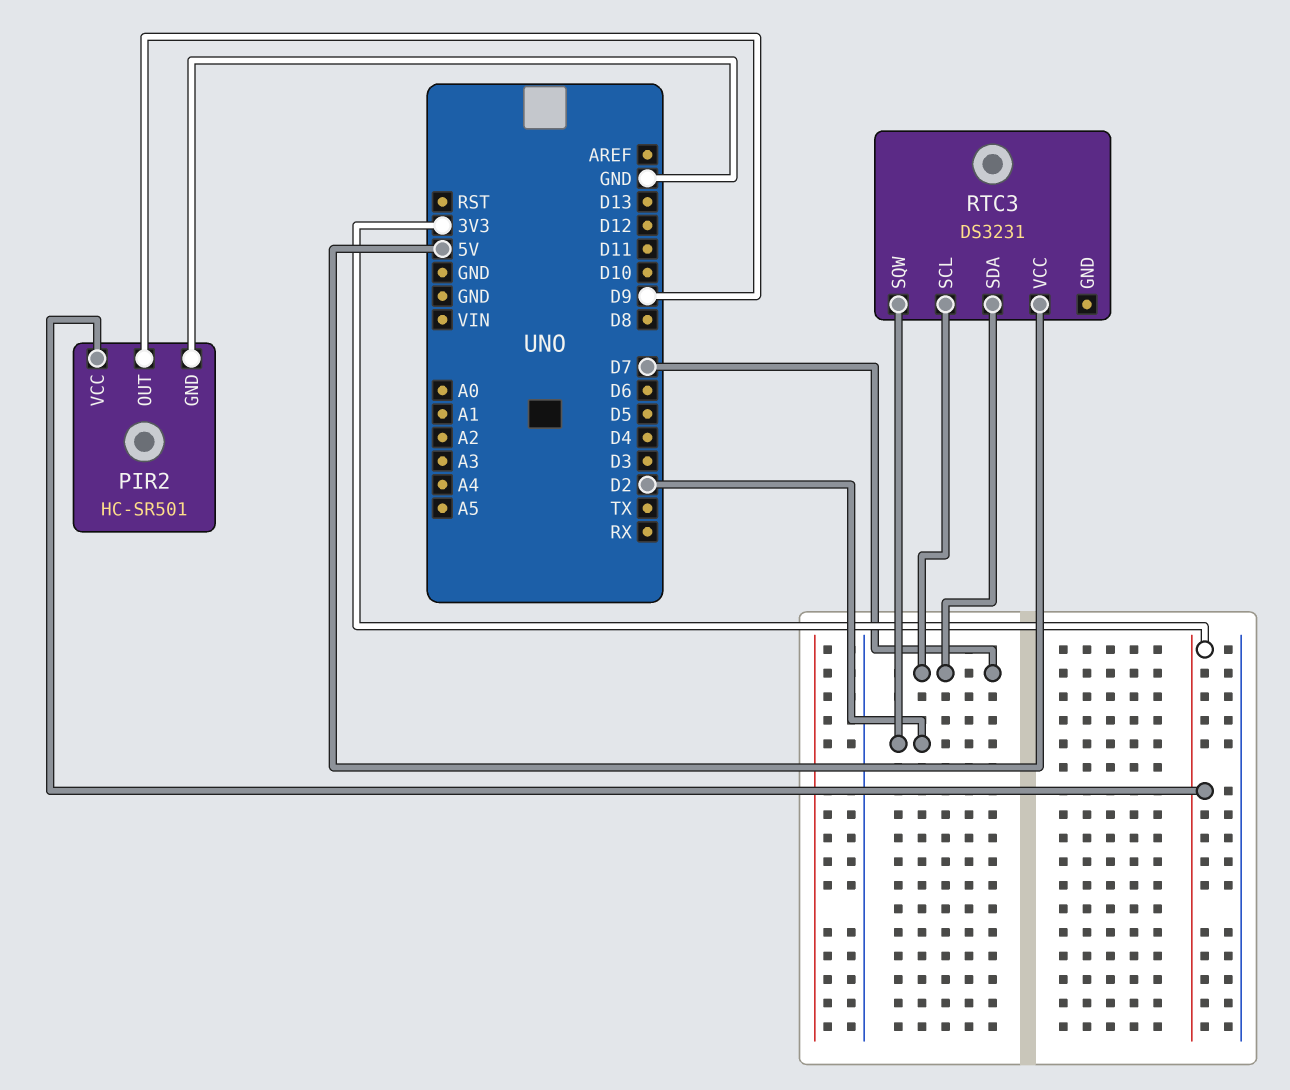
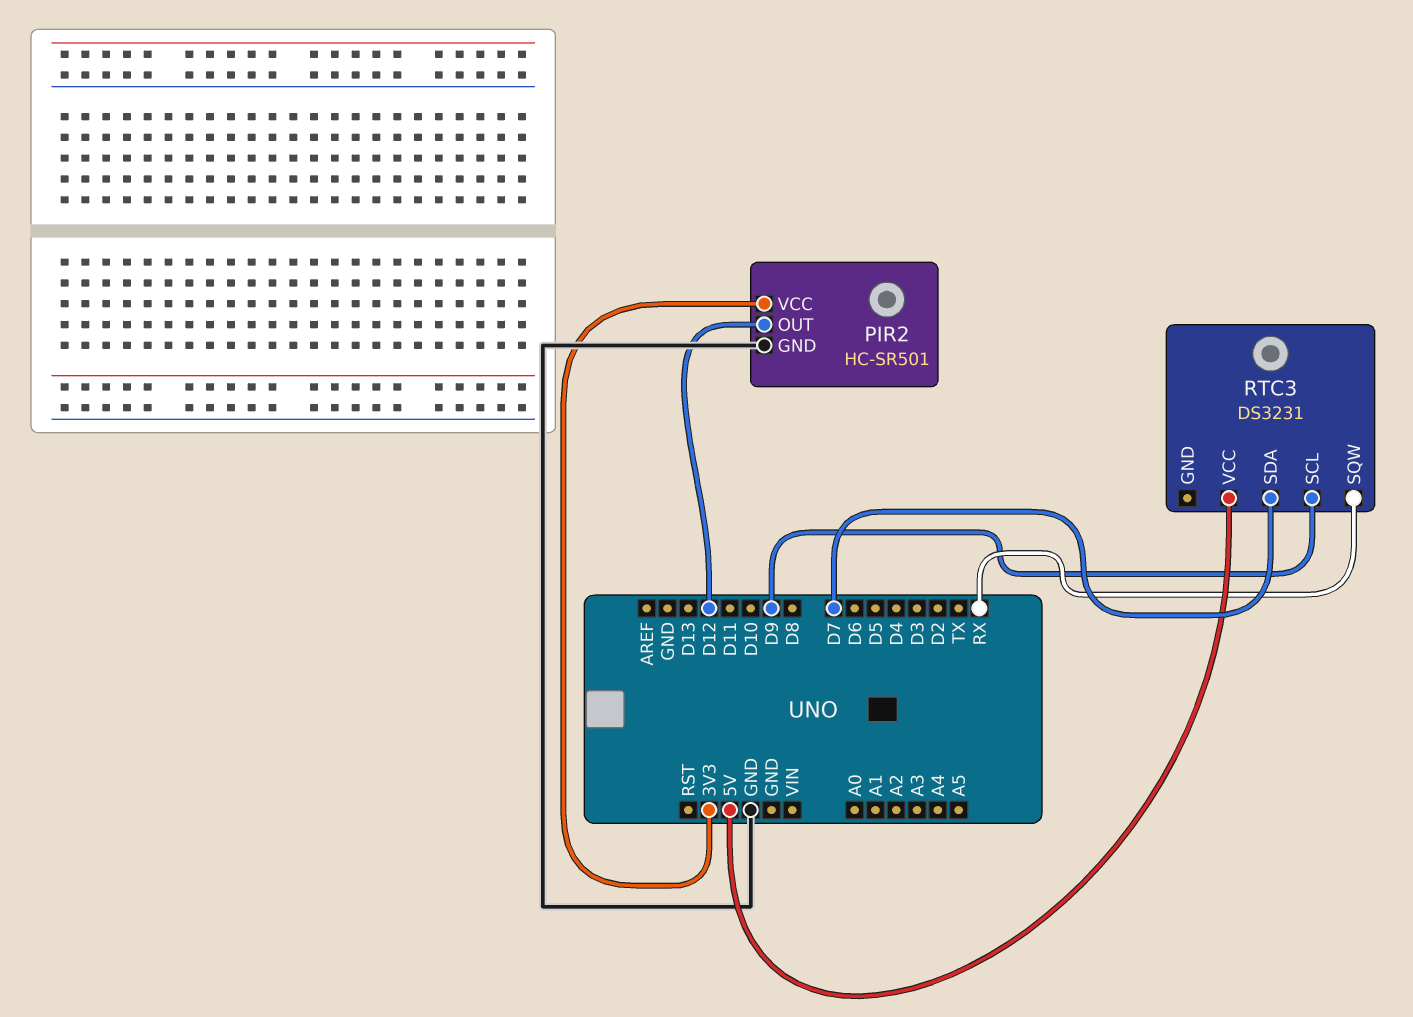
PIR2 pin OUT: D9 -> D12
RTC3 pin SCL: D7 -> D9
RTC3 pin SQW: D2 -> RX

